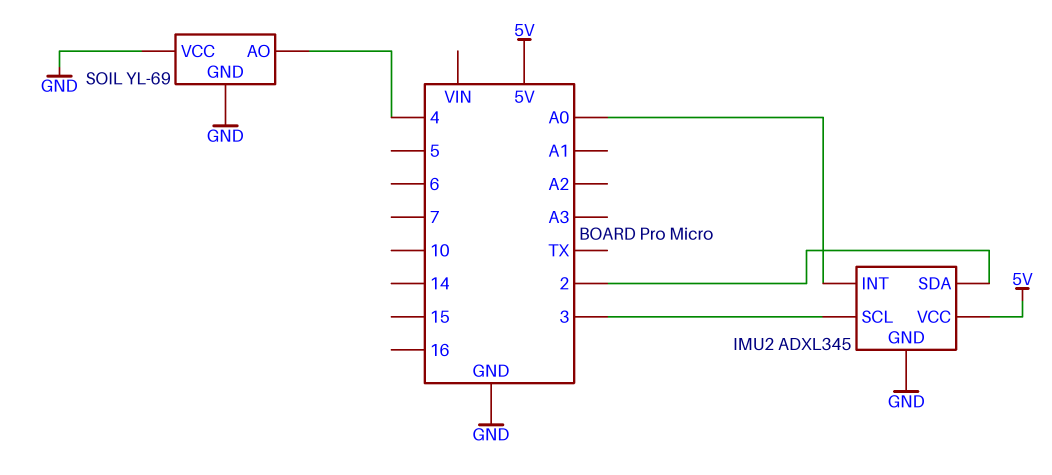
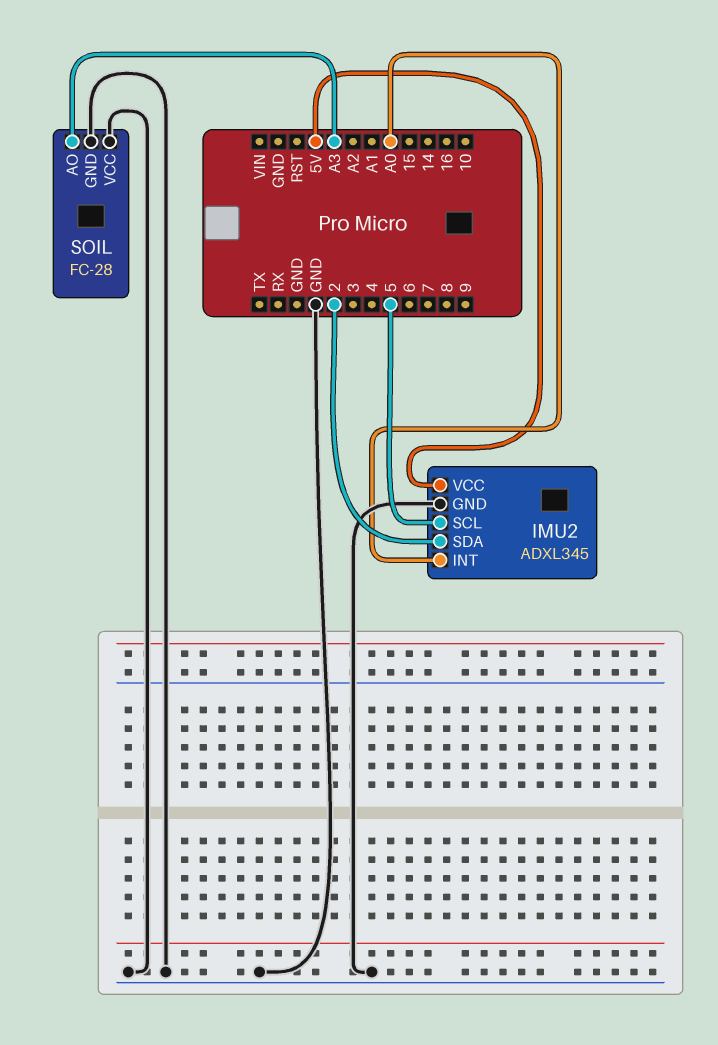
IMU2 pin SCL: 3 -> 5
SOIL: YL-69 -> FC-28
SOIL pin AO: 4 -> A3

